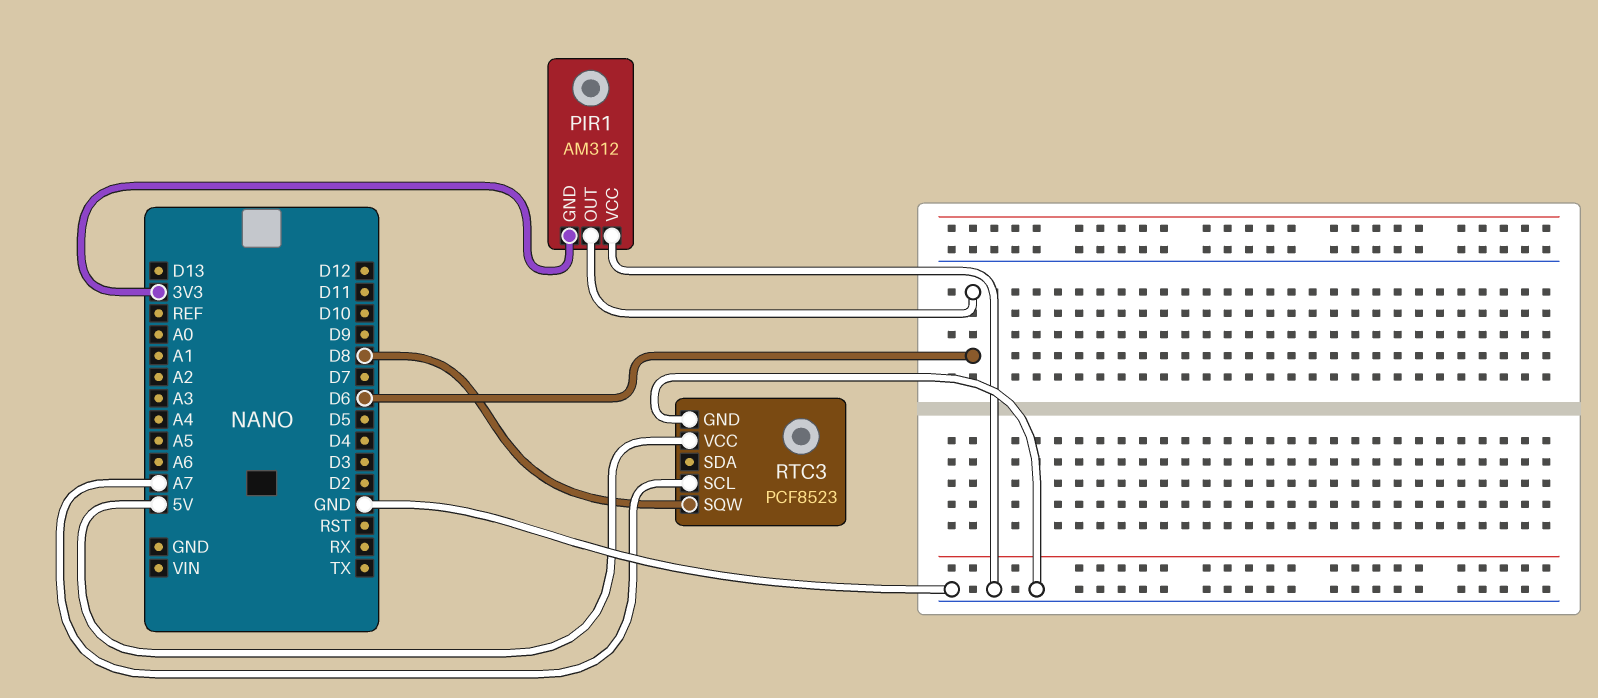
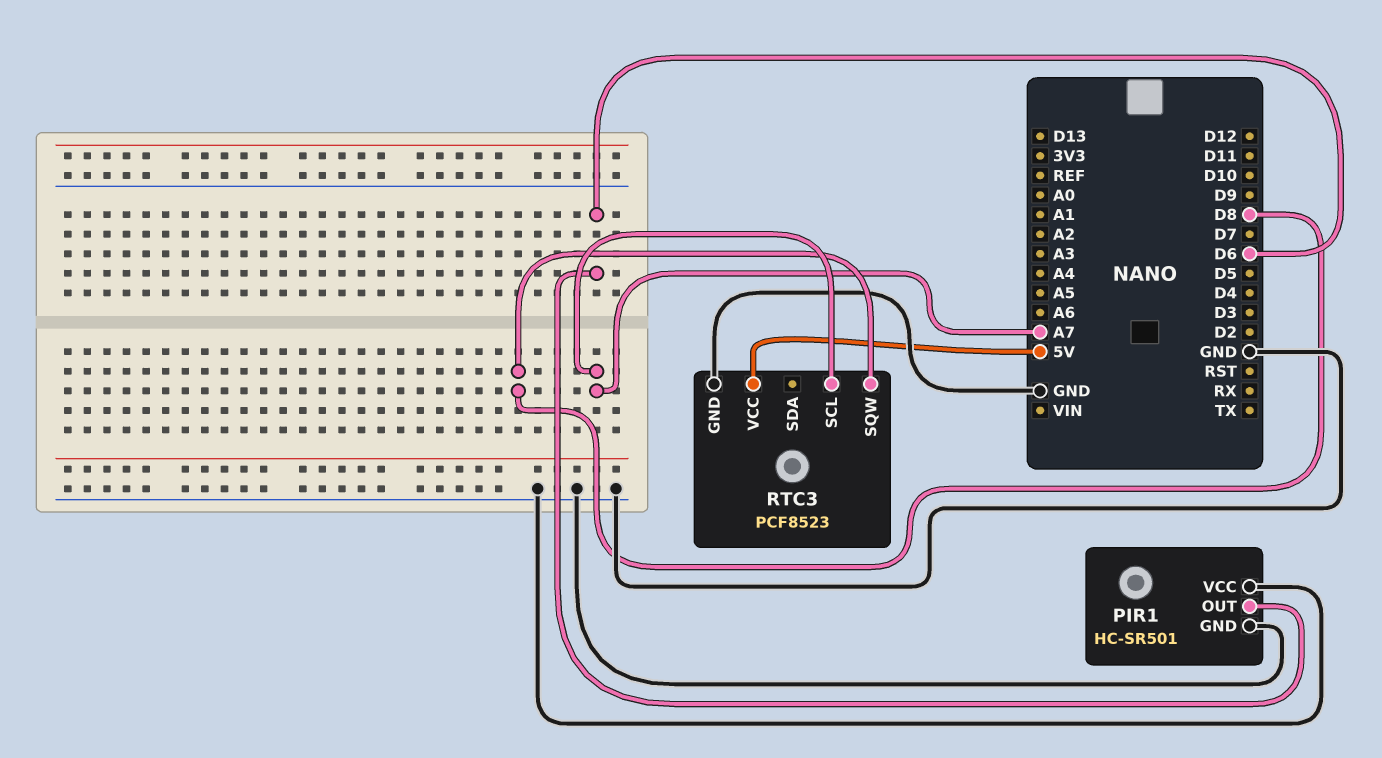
PIR1: AM312 -> HC-SR501
PIR1 pin GND: 3V3 -> GND

